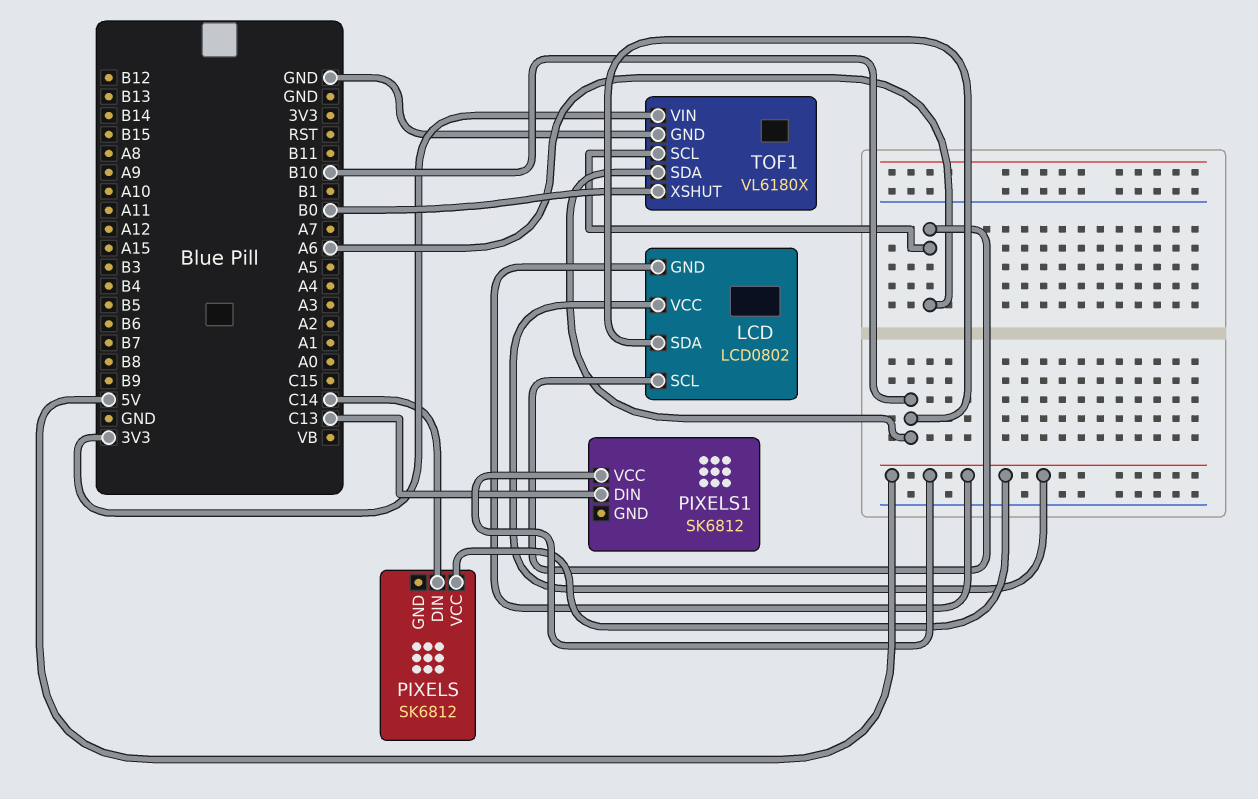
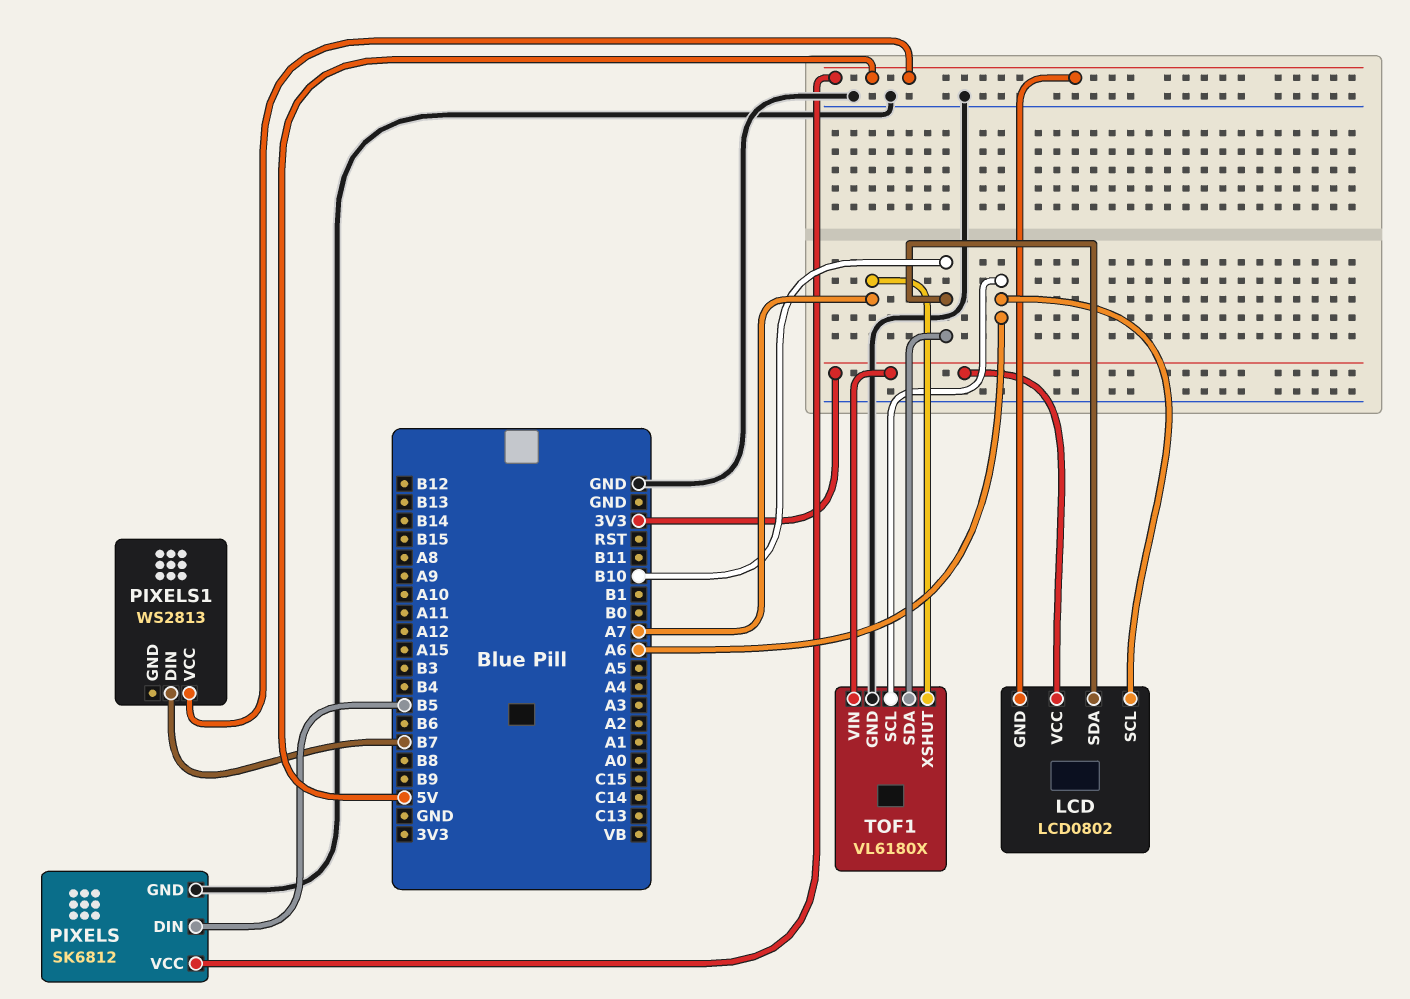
LCD pin VCC: 5V -> 3V3
PIXELS pin DIN: C14 -> B5
PIXELS pin GND: none -> GND
PIXELS1: SK6812 -> WS2813
PIXELS1 pin DIN: C13 -> B7
TOF1 pin XSHUT: B0 -> A7

